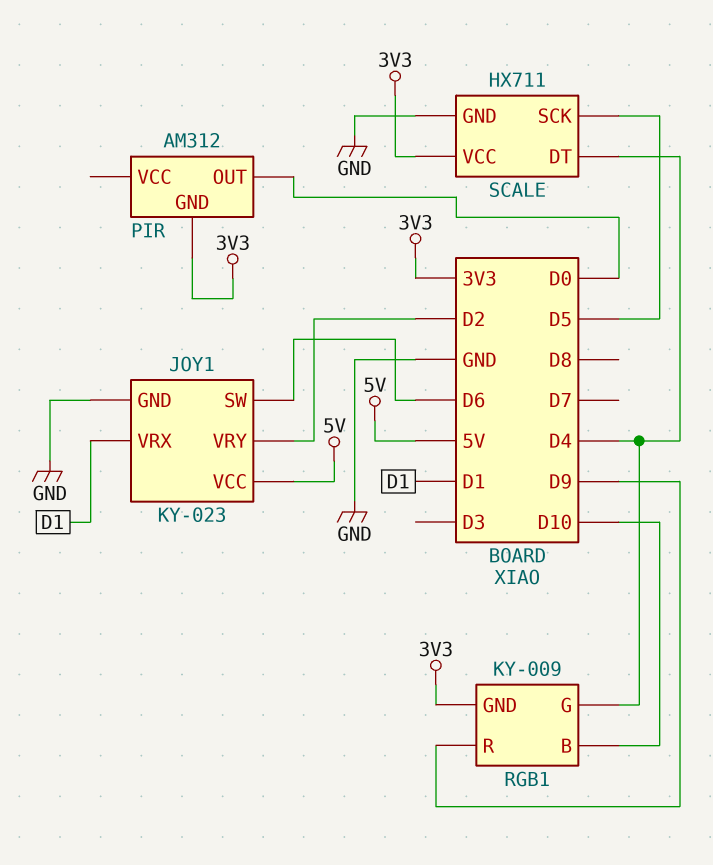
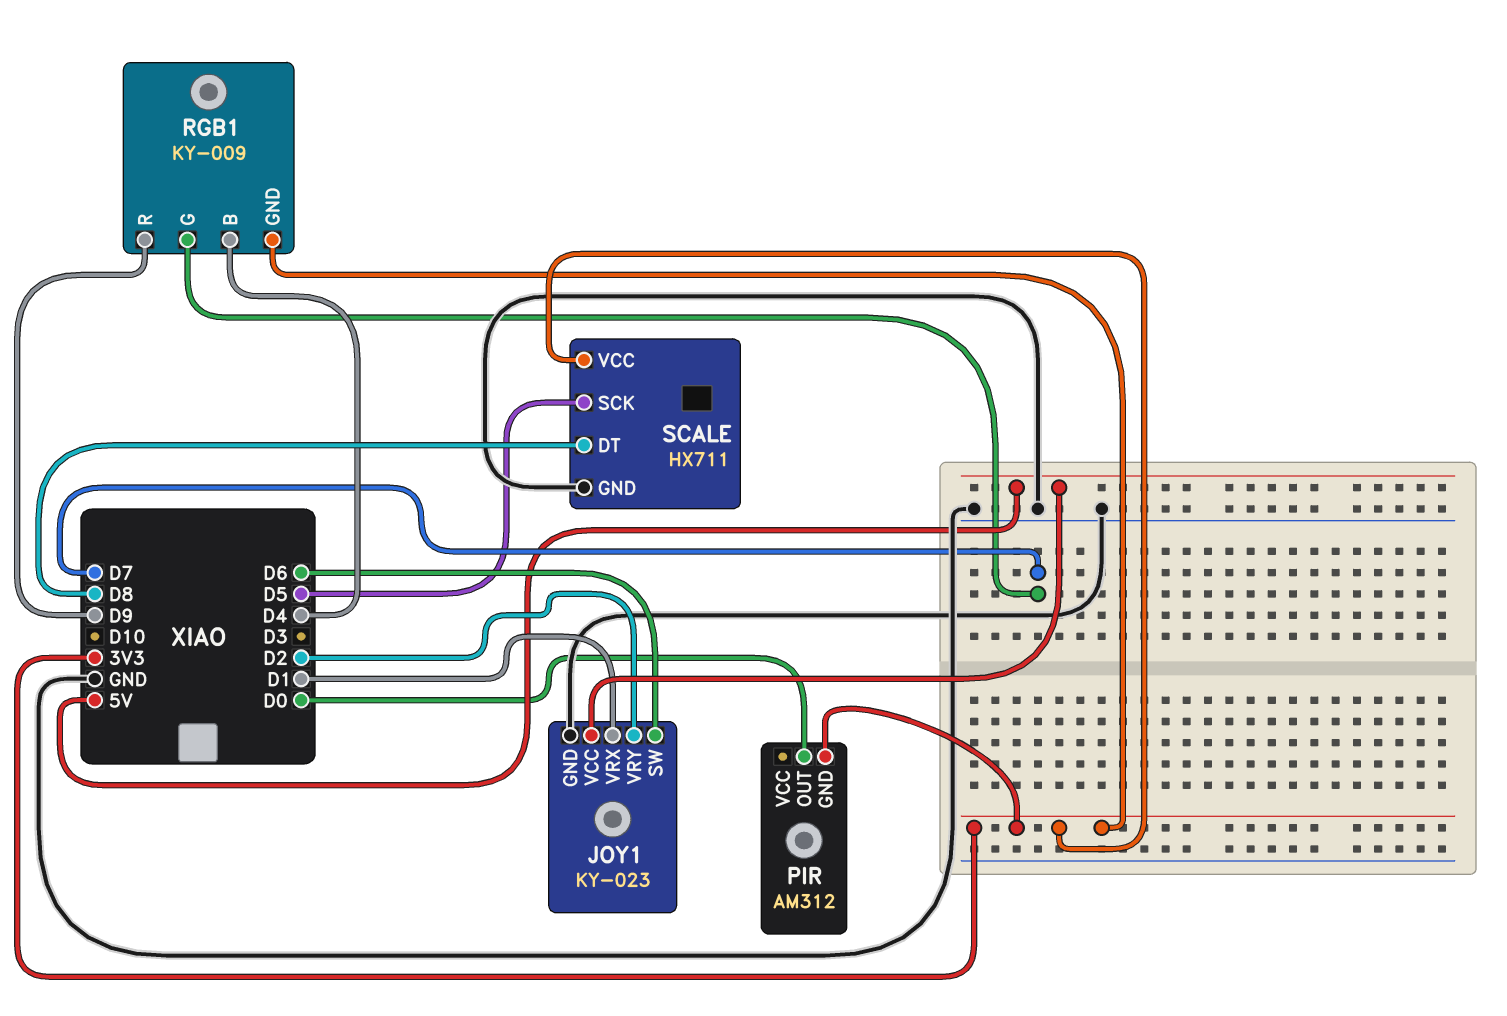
RGB1 pin B: D10 -> D4
RGB1 pin G: D4 -> D7
SCALE pin DT: D4 -> D8

